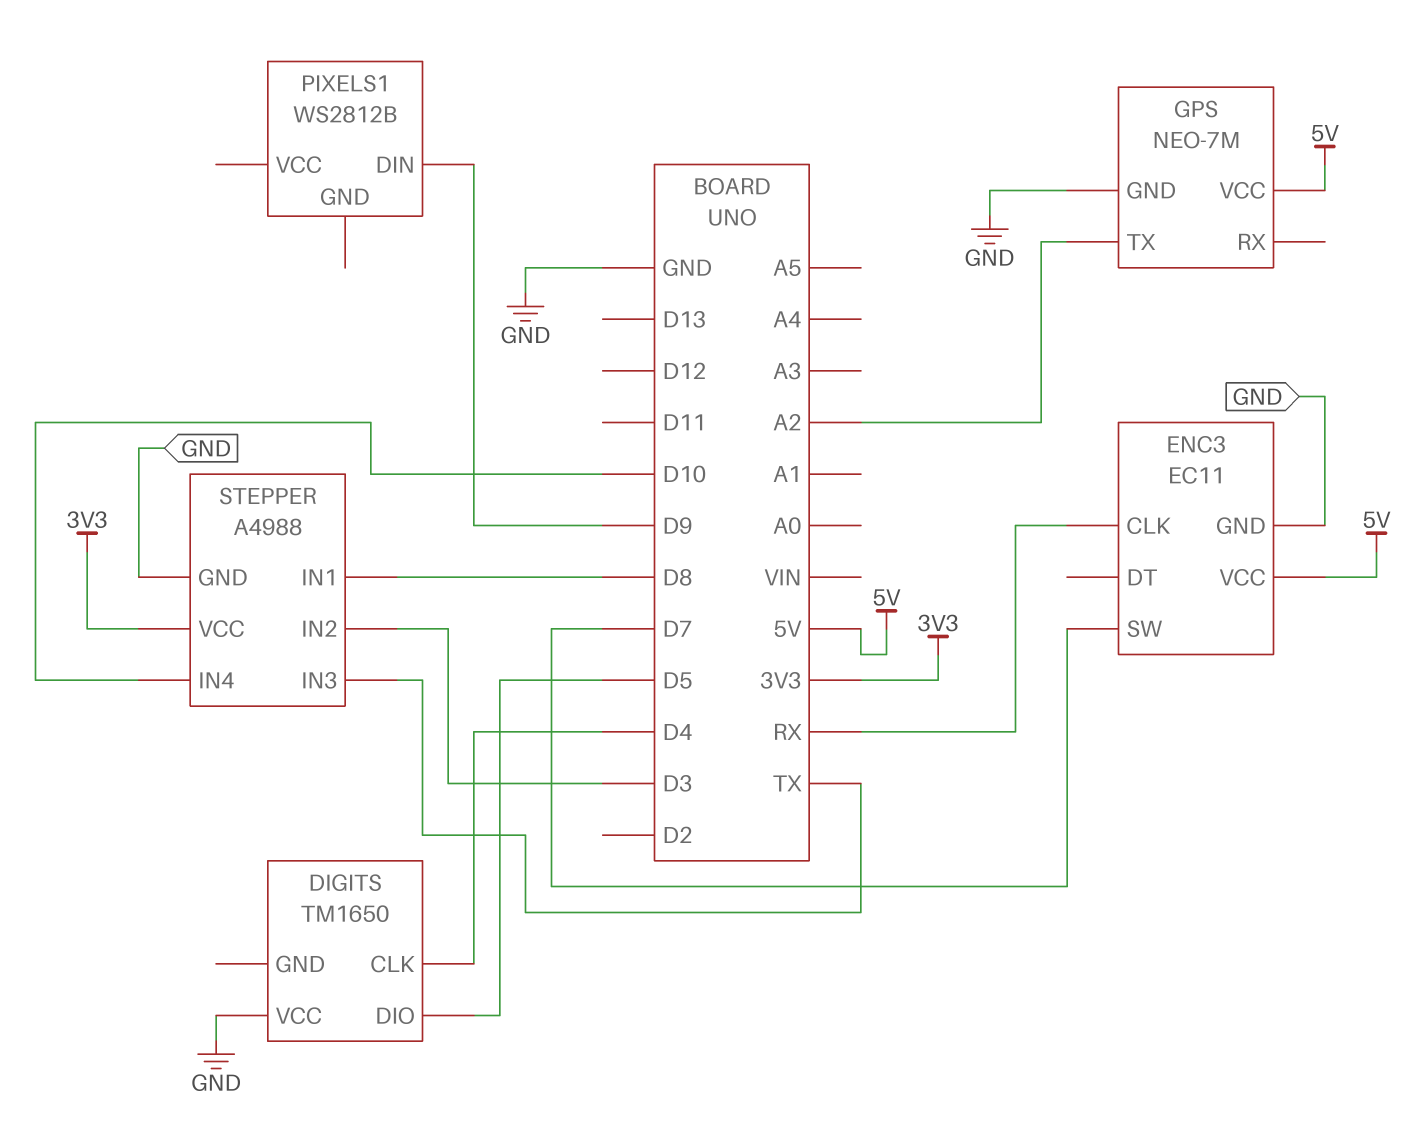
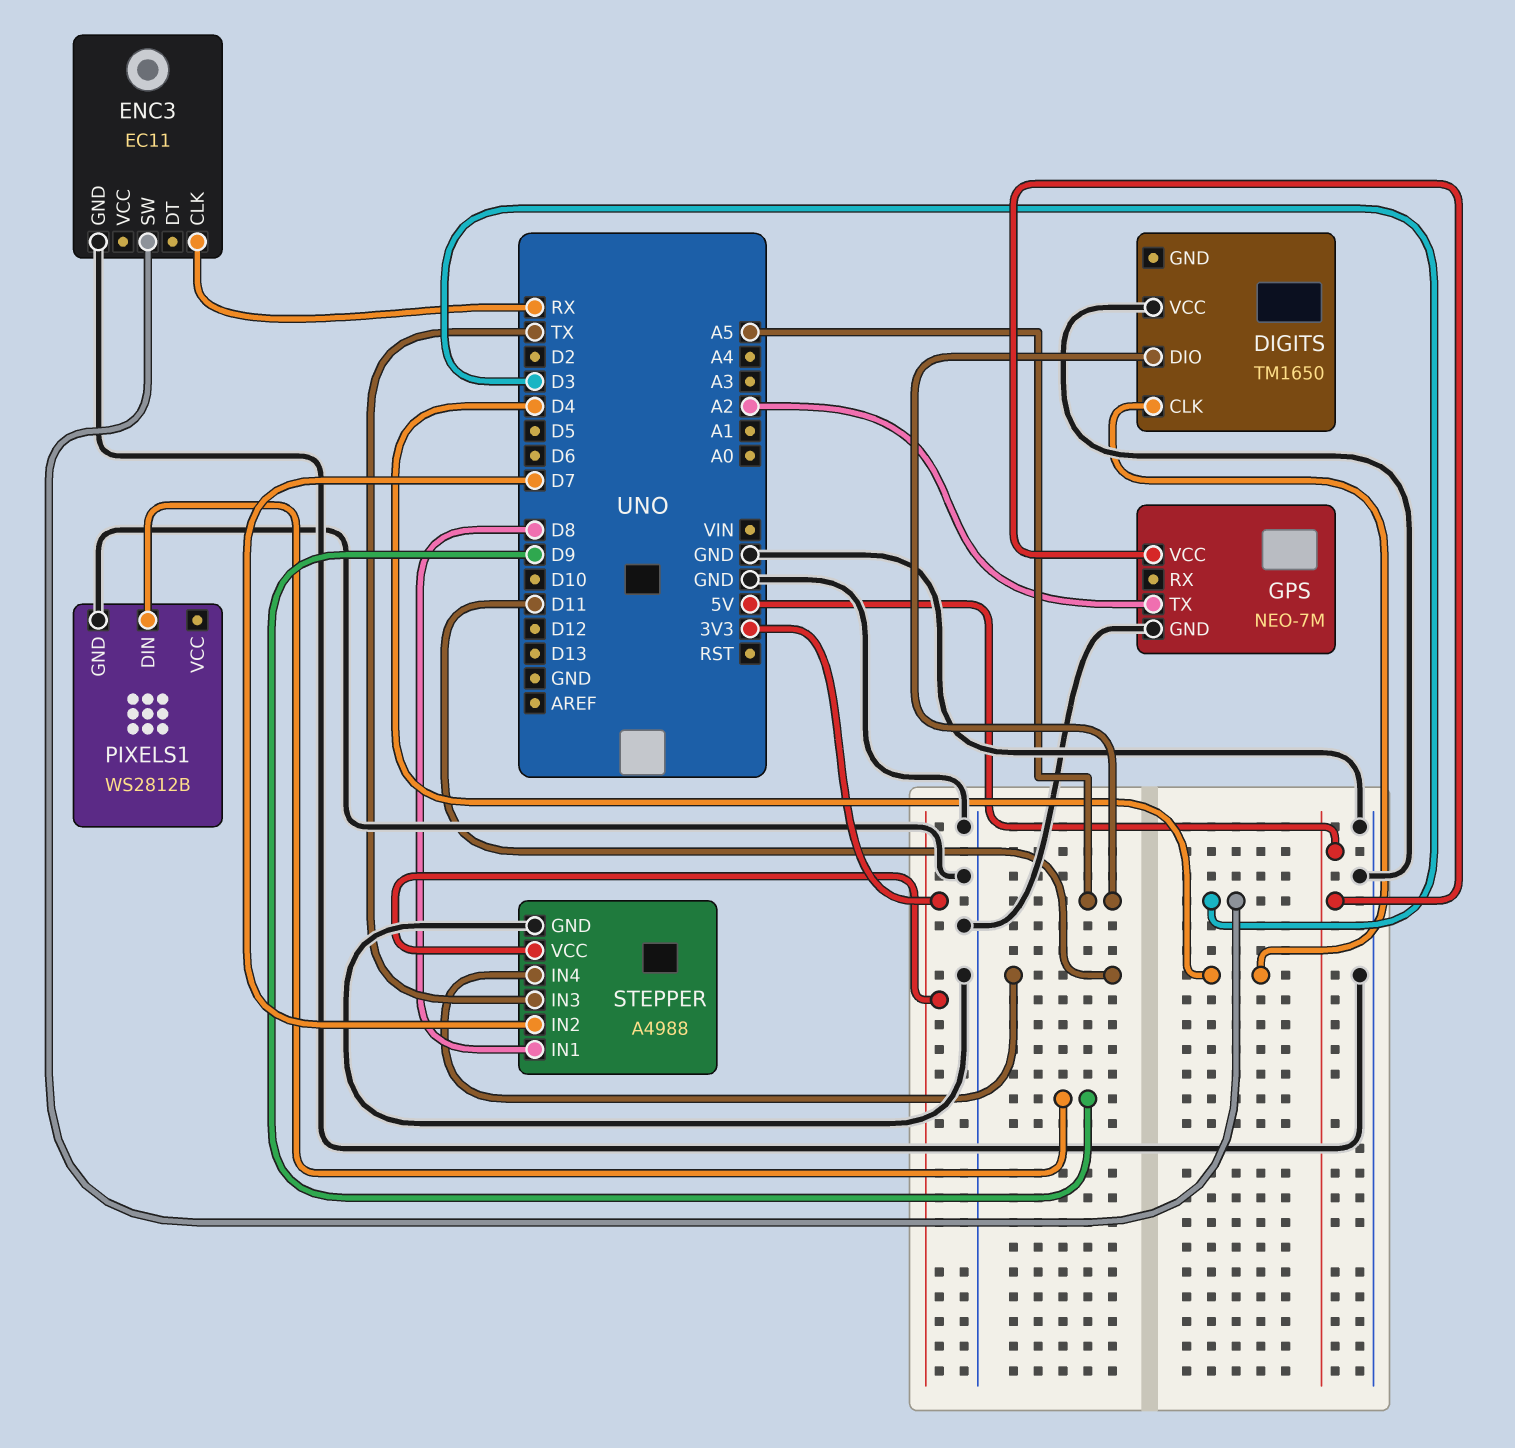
DIGITS pin DIO: D5 -> A5
ENC3 pin SW: D7 -> D3
ENC3 pin VCC: 5V -> none
PIXELS1 pin GND: none -> GND
STEPPER pin IN2: D3 -> D7
STEPPER pin IN4: D10 -> D11

